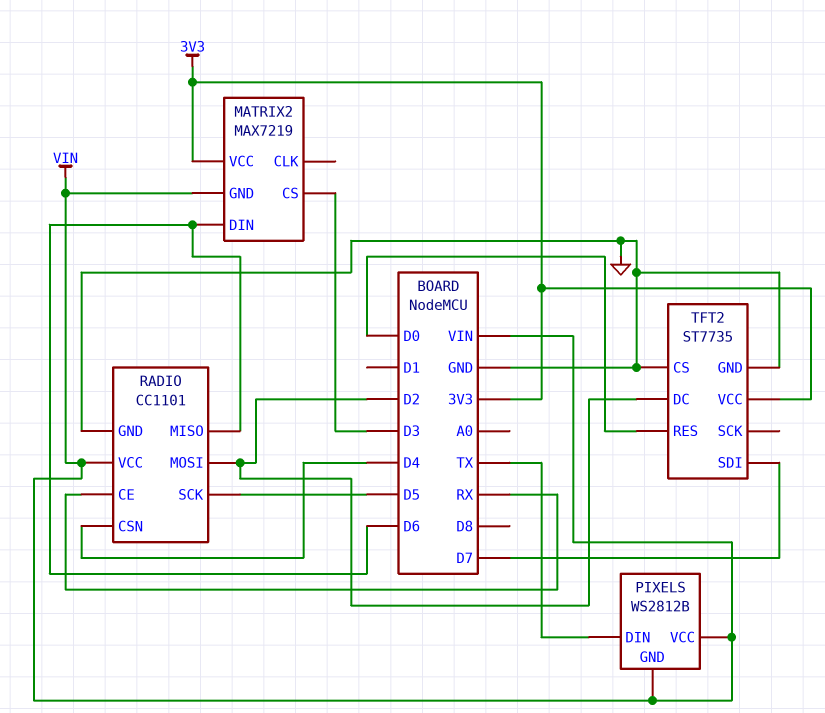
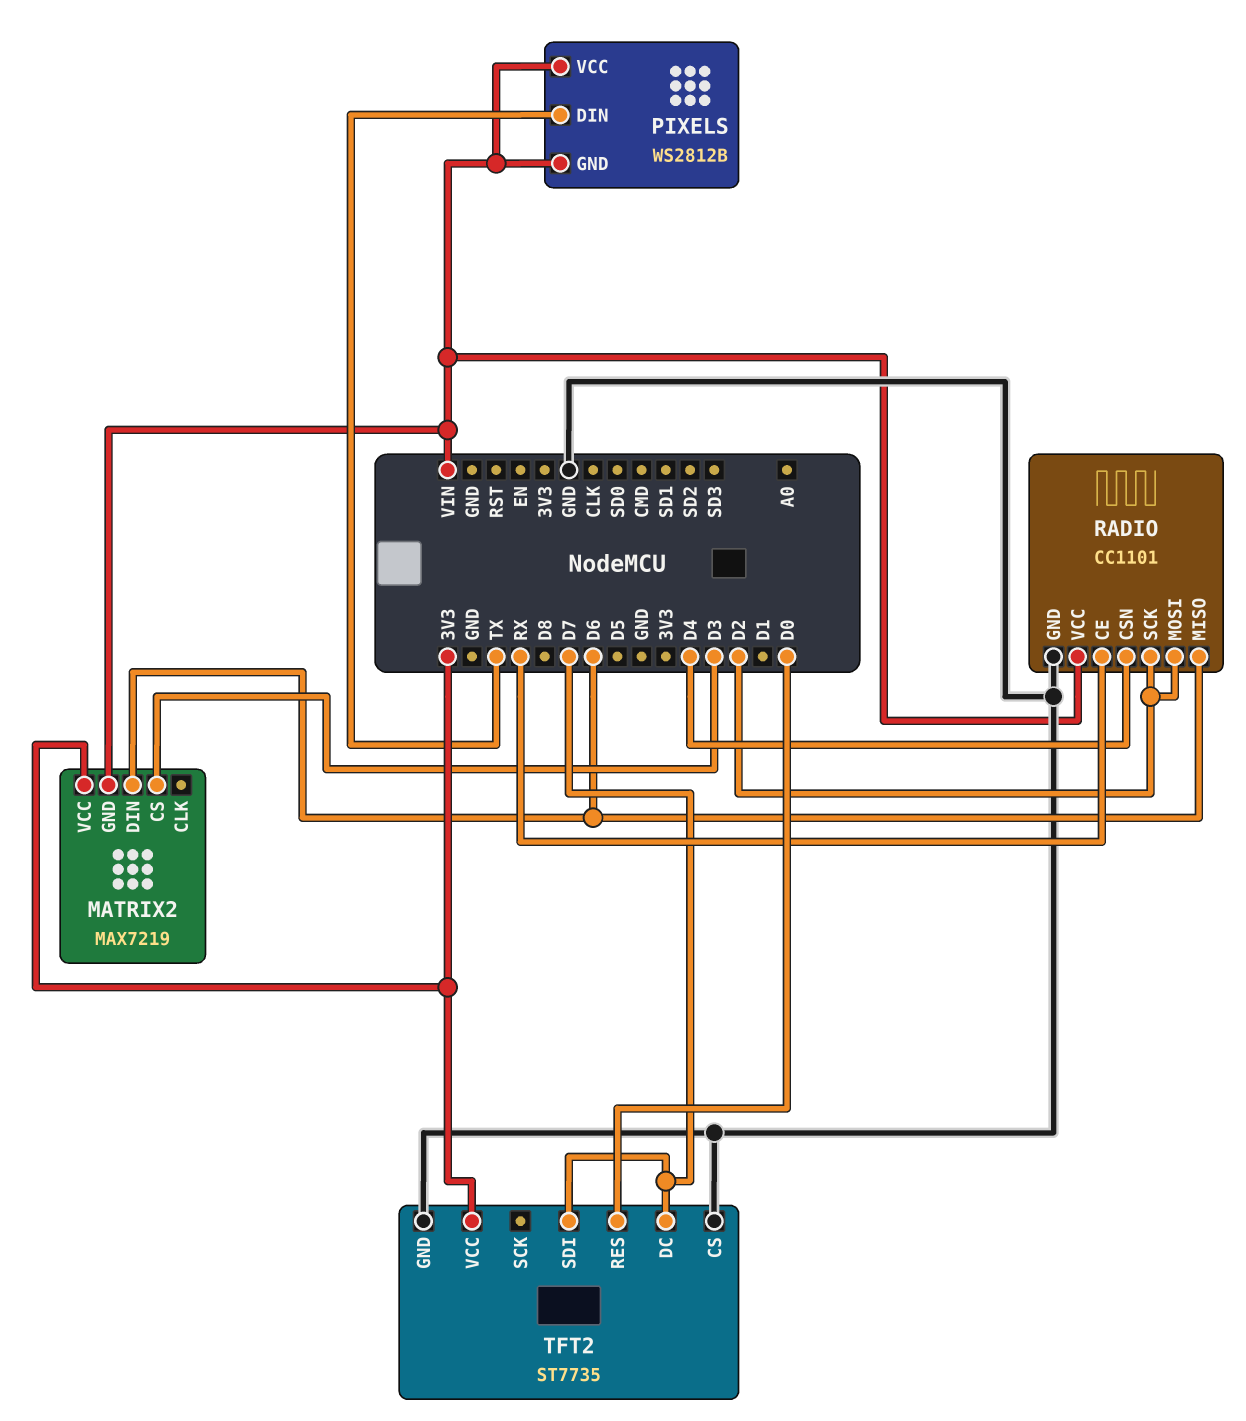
RADIO pin SCK: D5 -> D2
TFT2 pin DC: D2 -> D7

